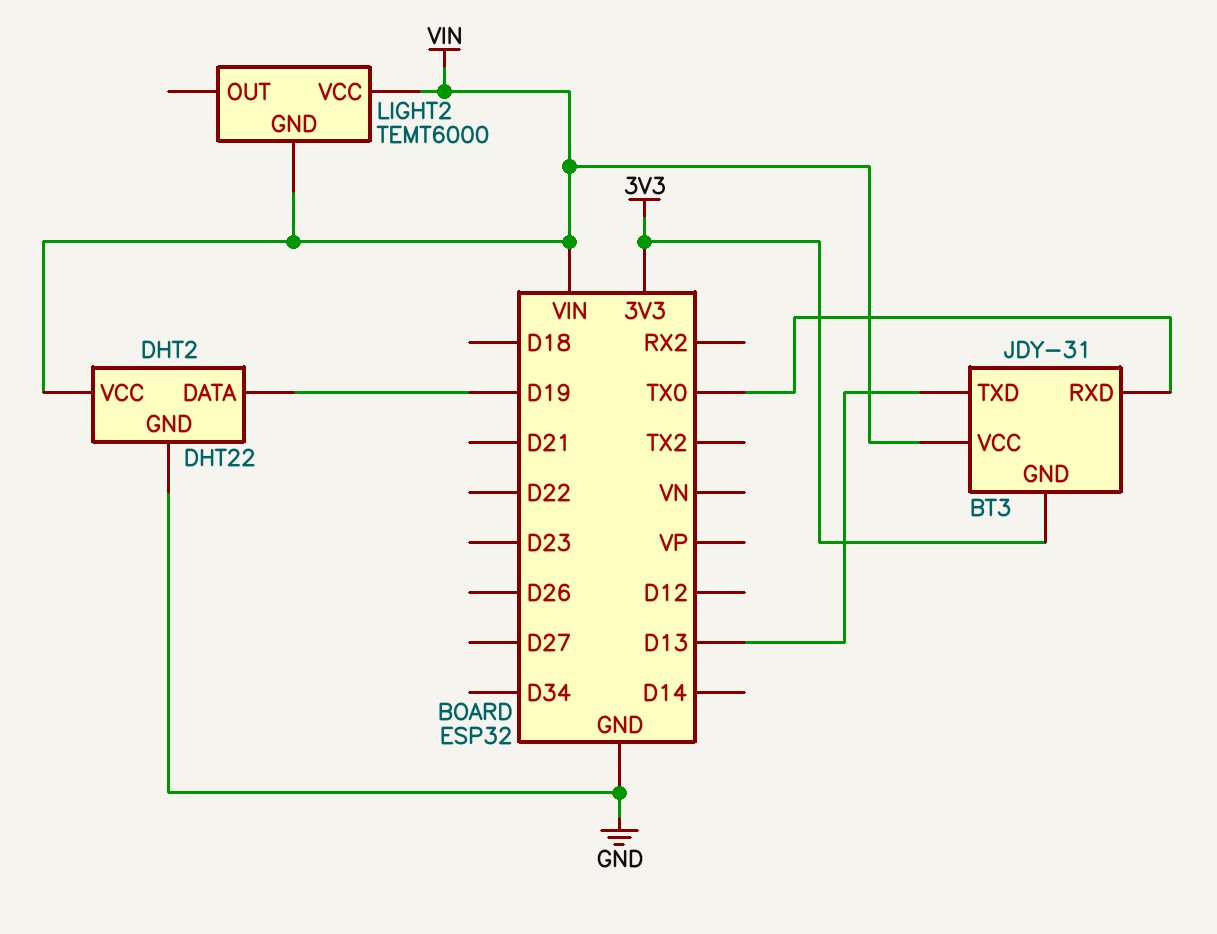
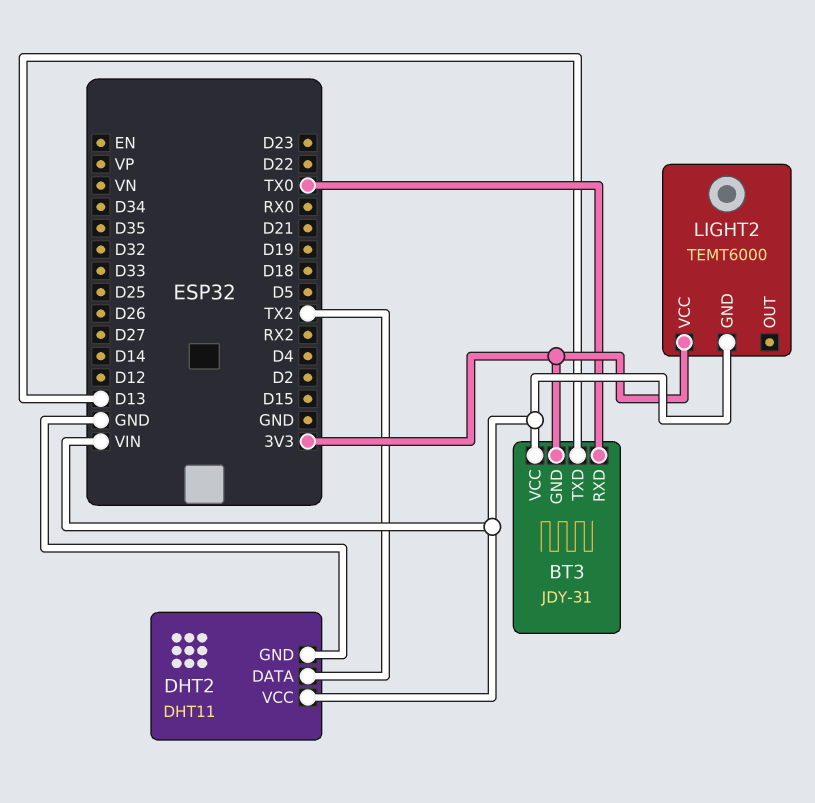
DHT2: DHT22 -> DHT11
DHT2 pin DATA: D19 -> TX2
LIGHT2 pin VCC: VIN -> 3V3

